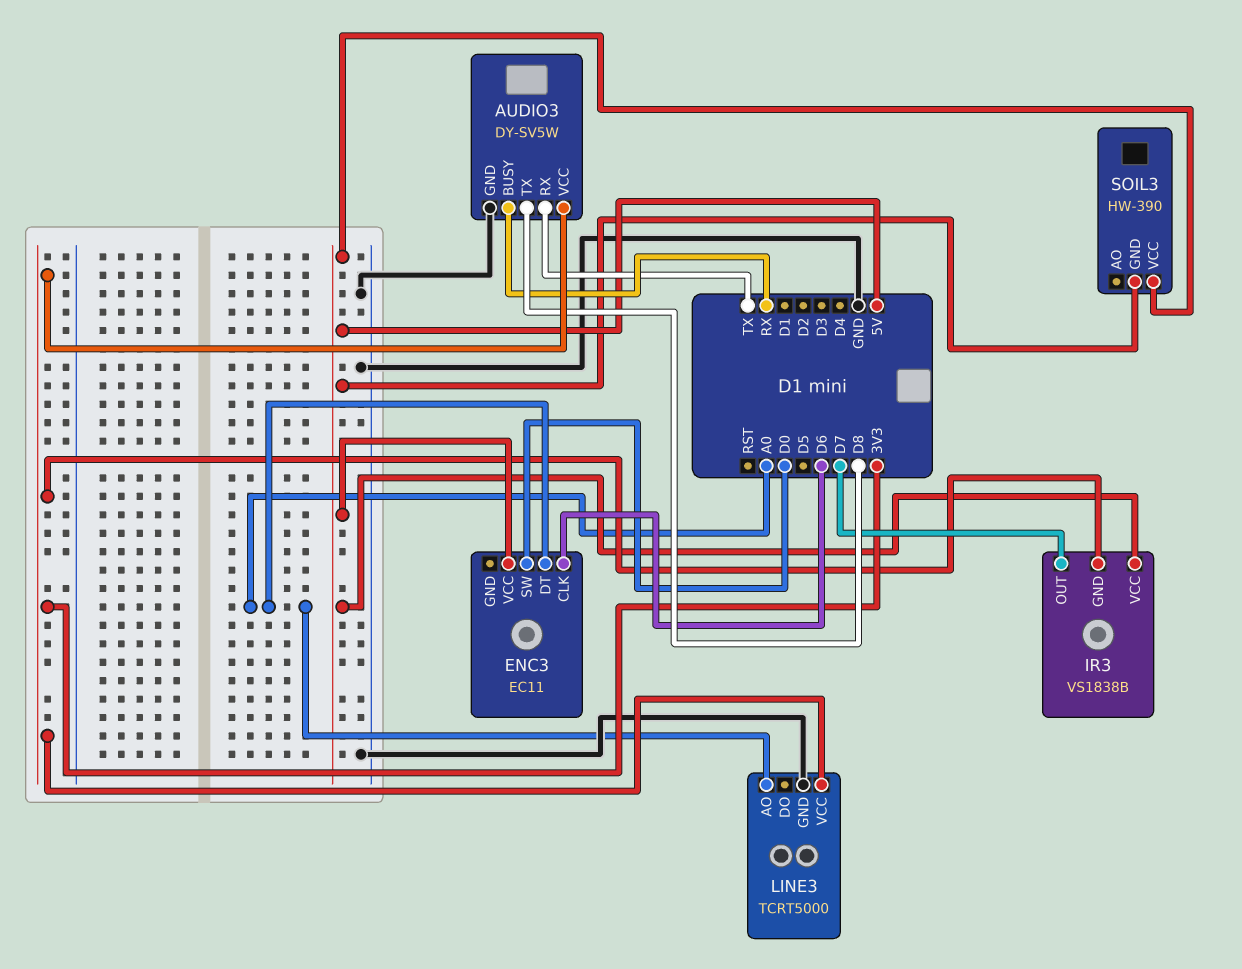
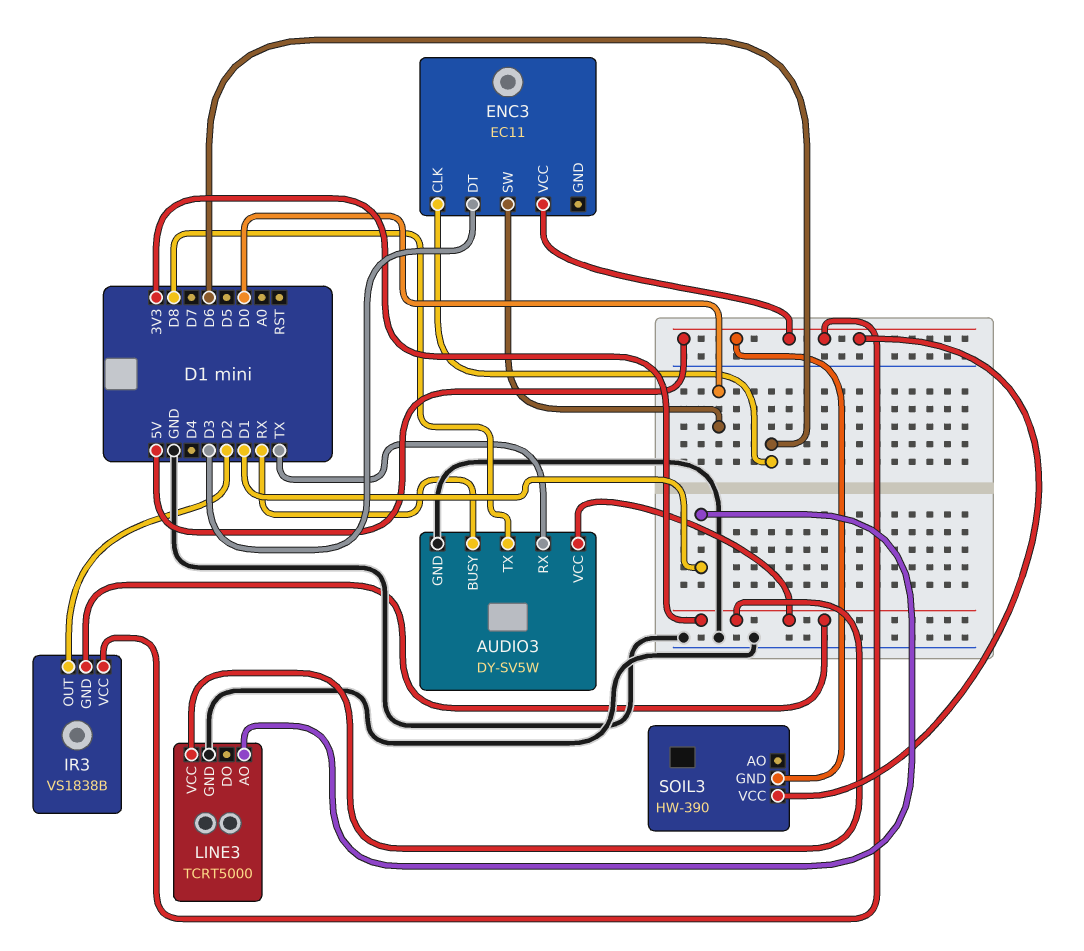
ENC3 pin DT: A0 -> D3
IR3 pin OUT: D7 -> D2
LINE3 pin AO: A0 -> D1

